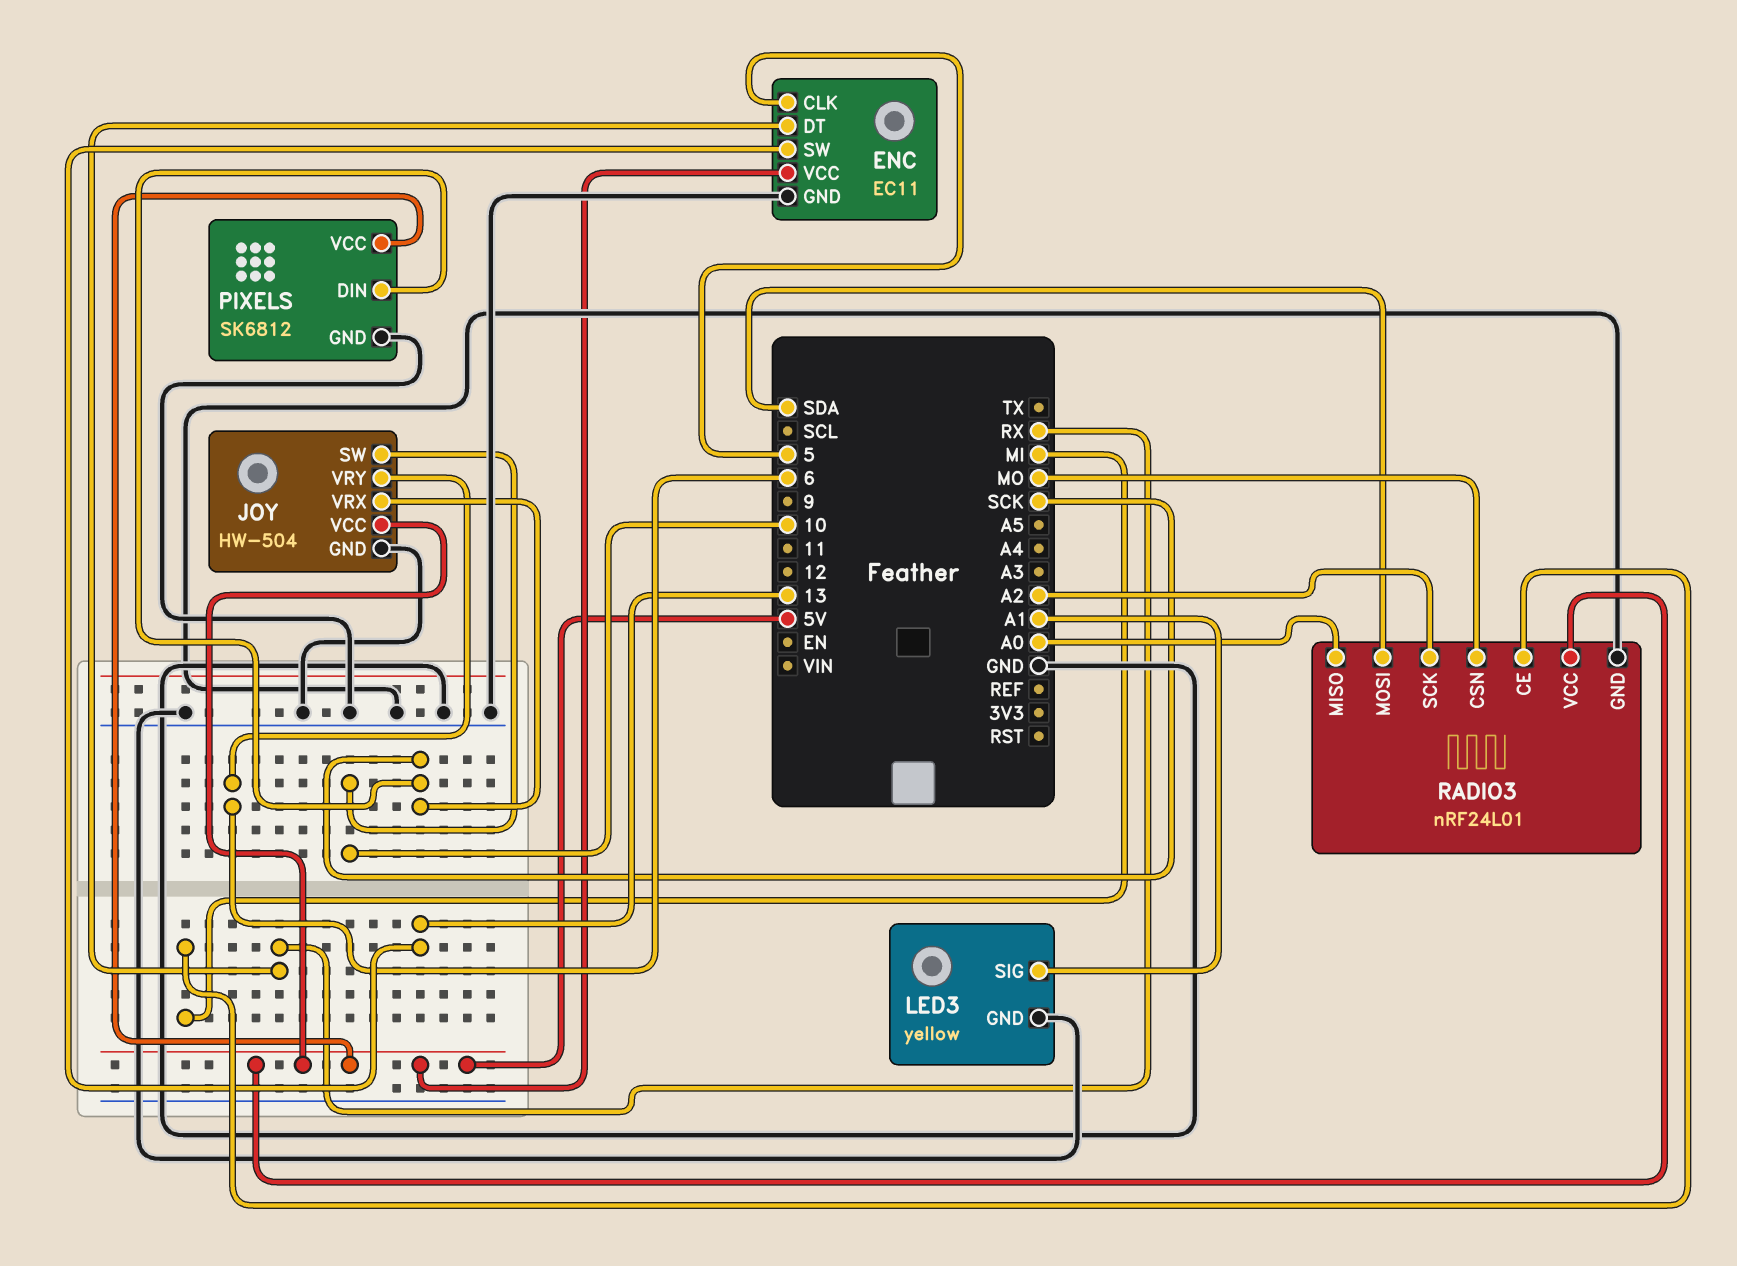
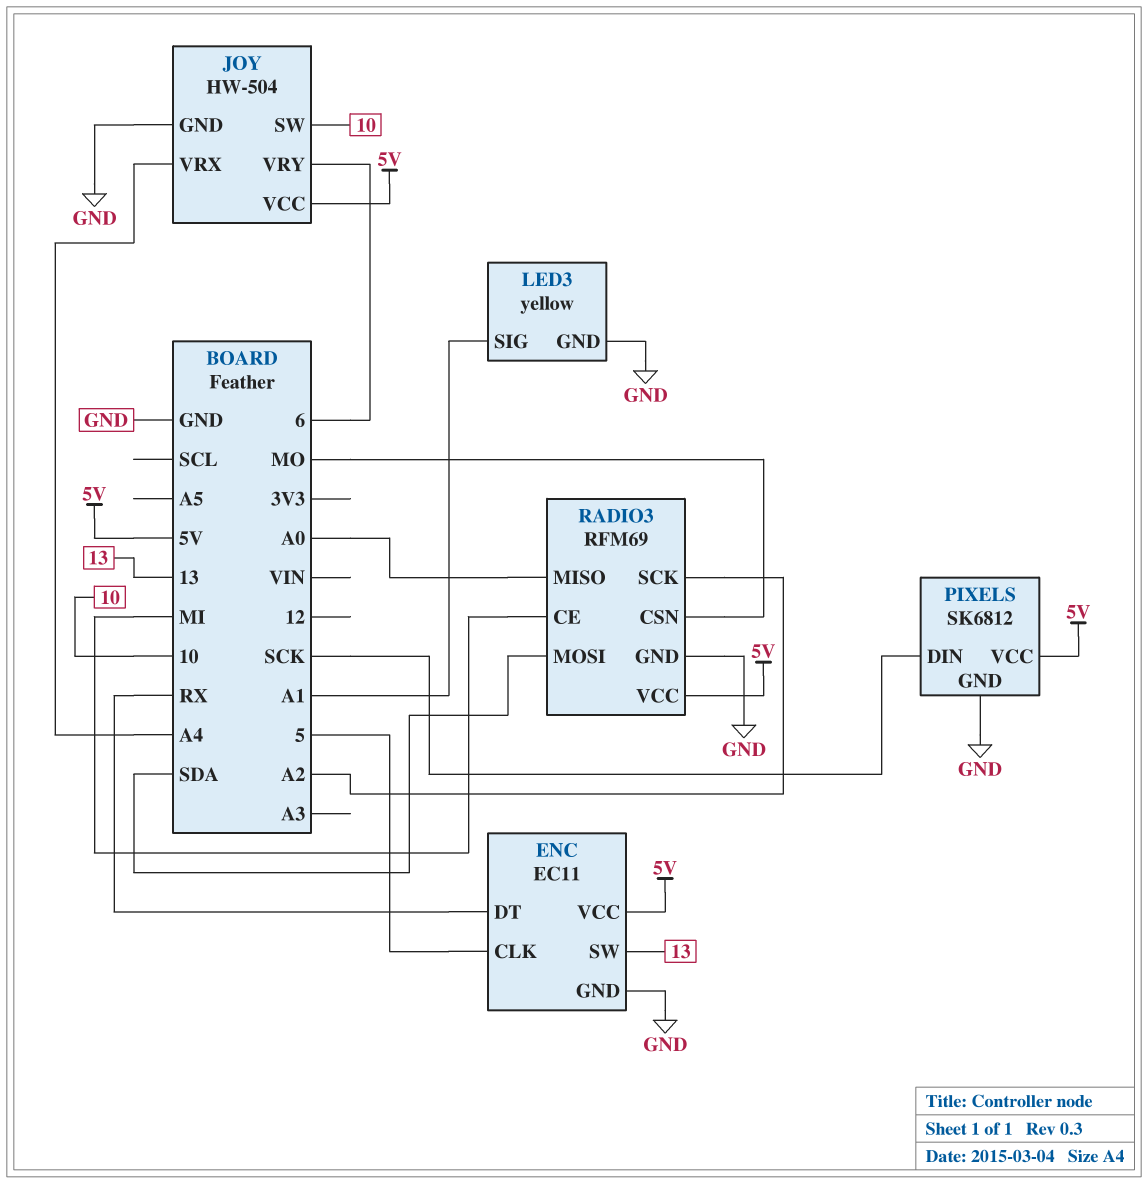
JOY pin VRX: SCK -> A4
RADIO3: nRF24L01 -> RFM69

